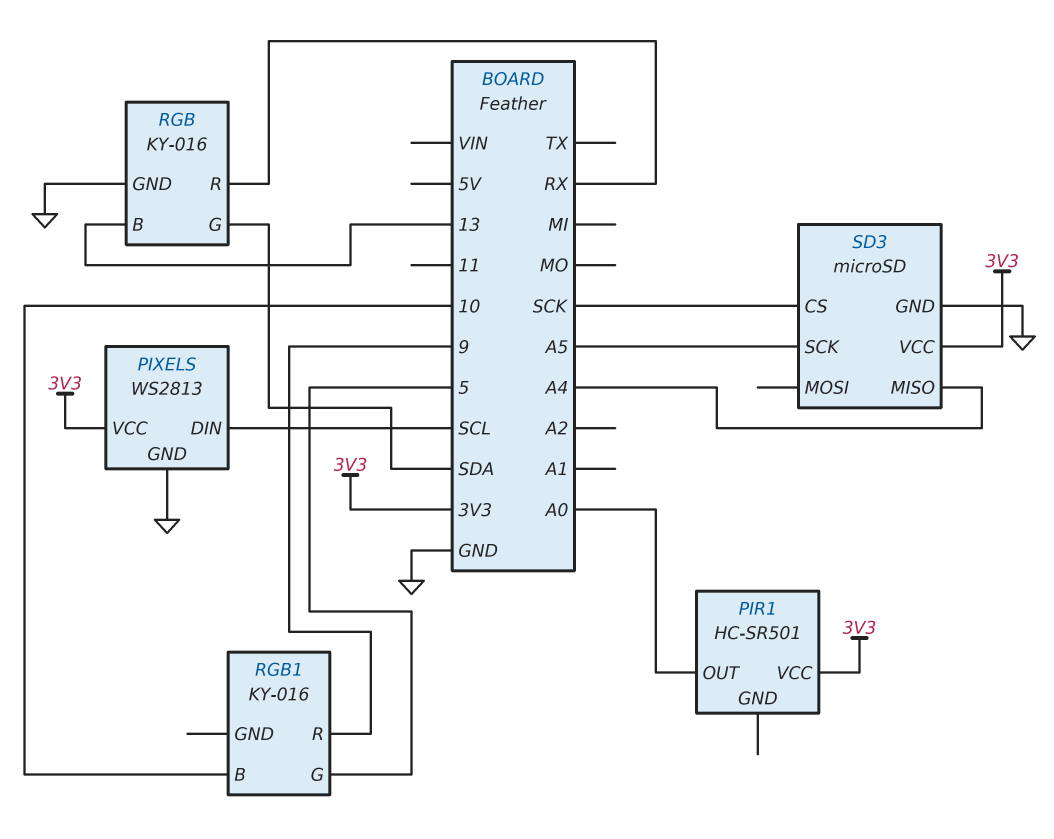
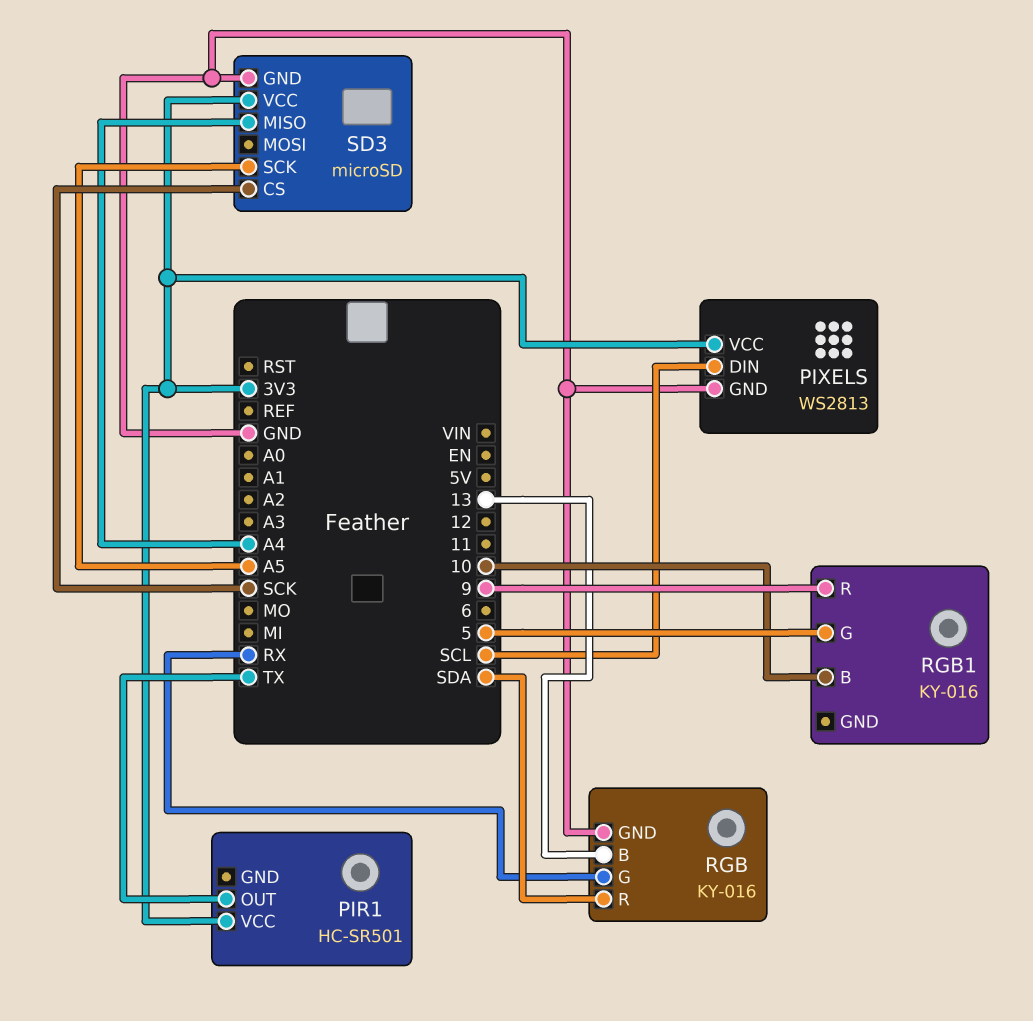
PIR1 pin OUT: A0 -> TX
RGB pin G: SDA -> RX
RGB pin R: RX -> SDA

